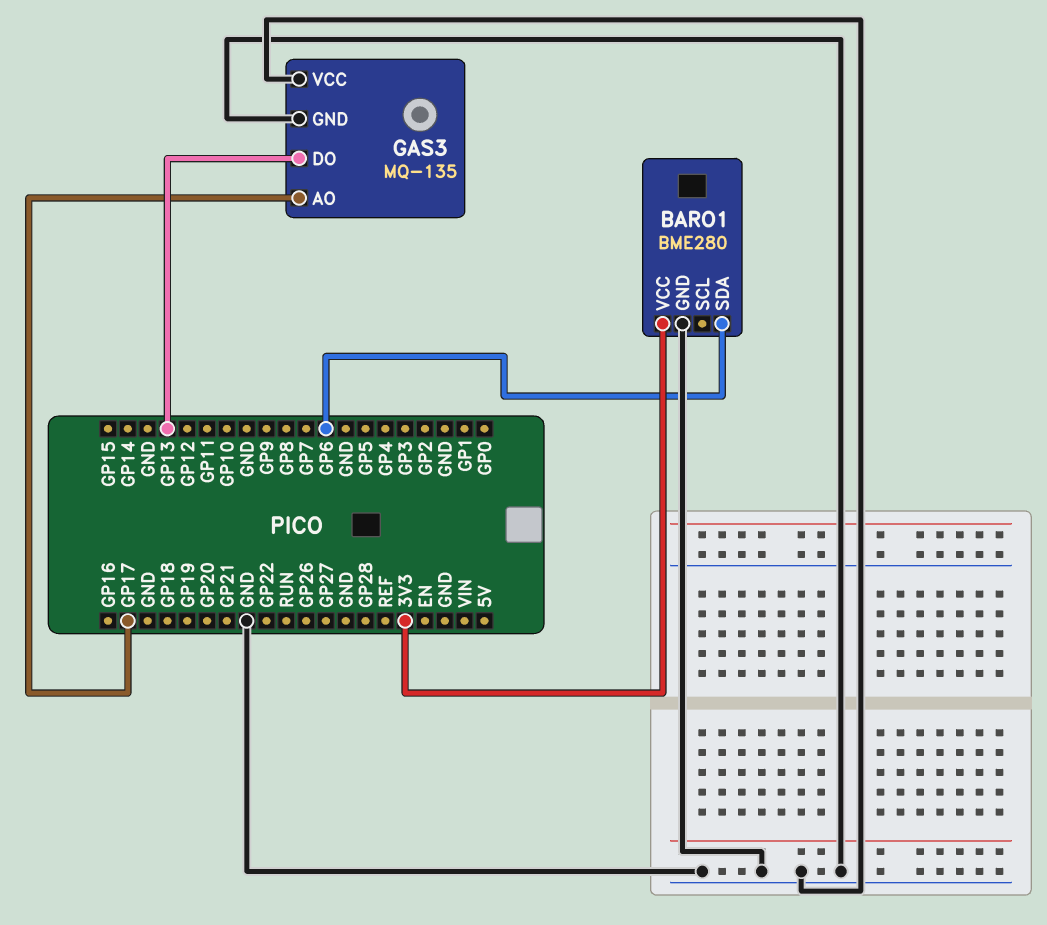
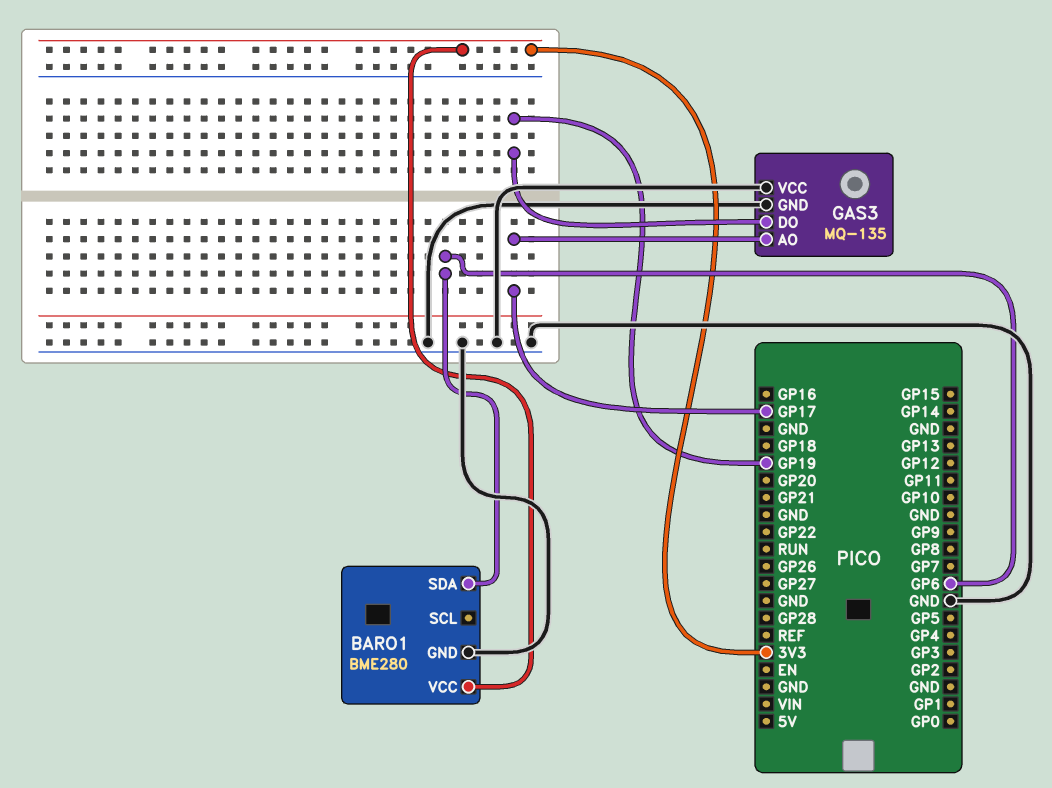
GAS3 pin DO: GP13 -> GP19

